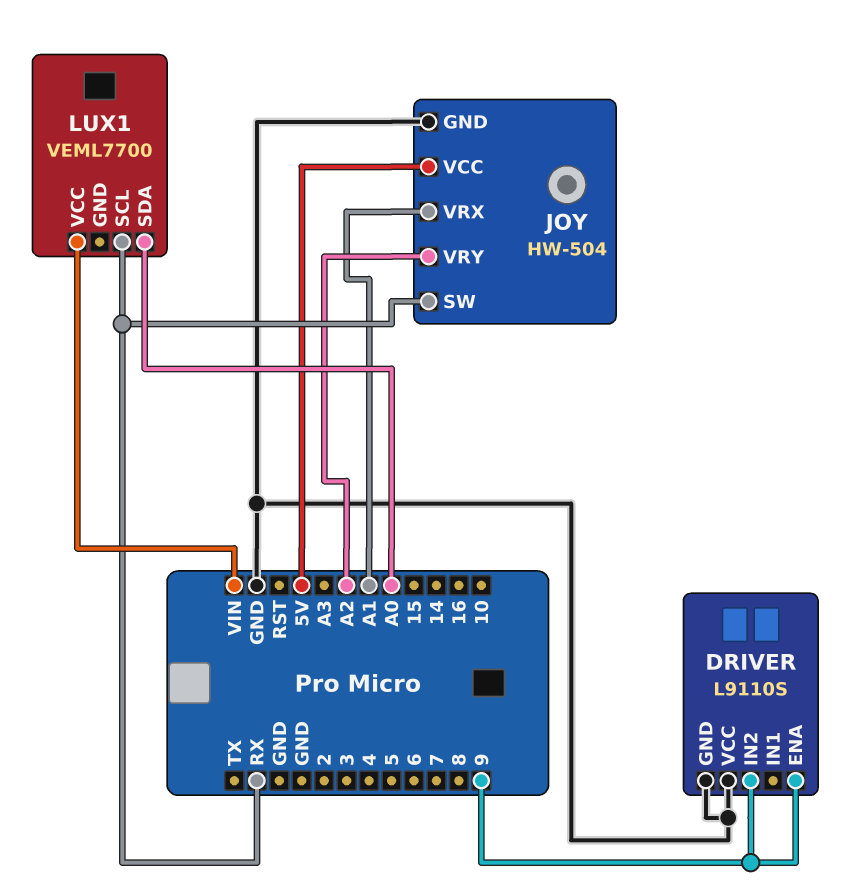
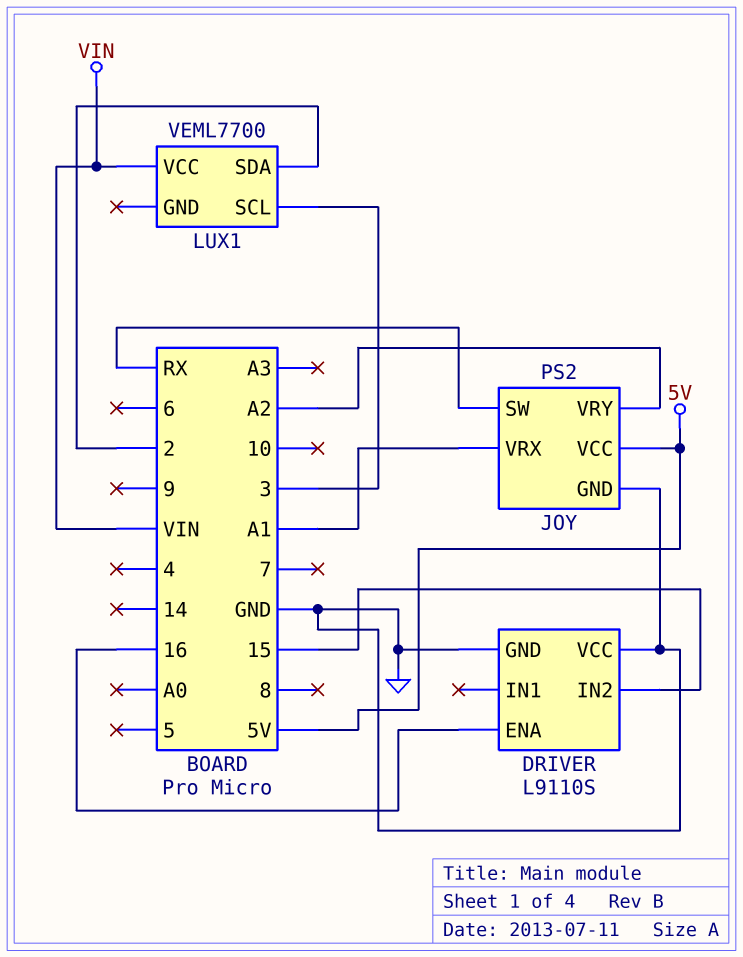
DRIVER pin ENA: 9 -> 16
DRIVER pin IN2: 9 -> 15
JOY: HW-504 -> PS2
LUX1 pin SCL: RX -> 3
LUX1 pin SDA: A0 -> 2

